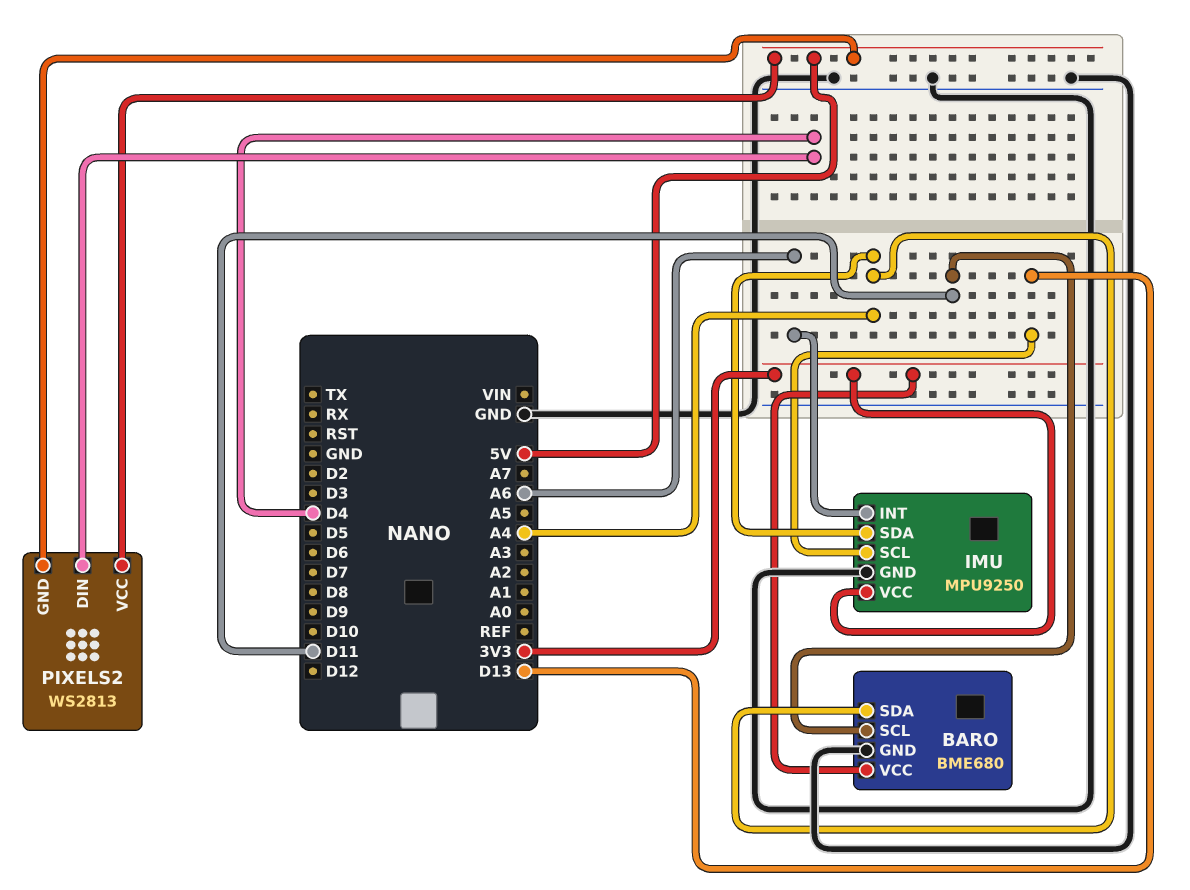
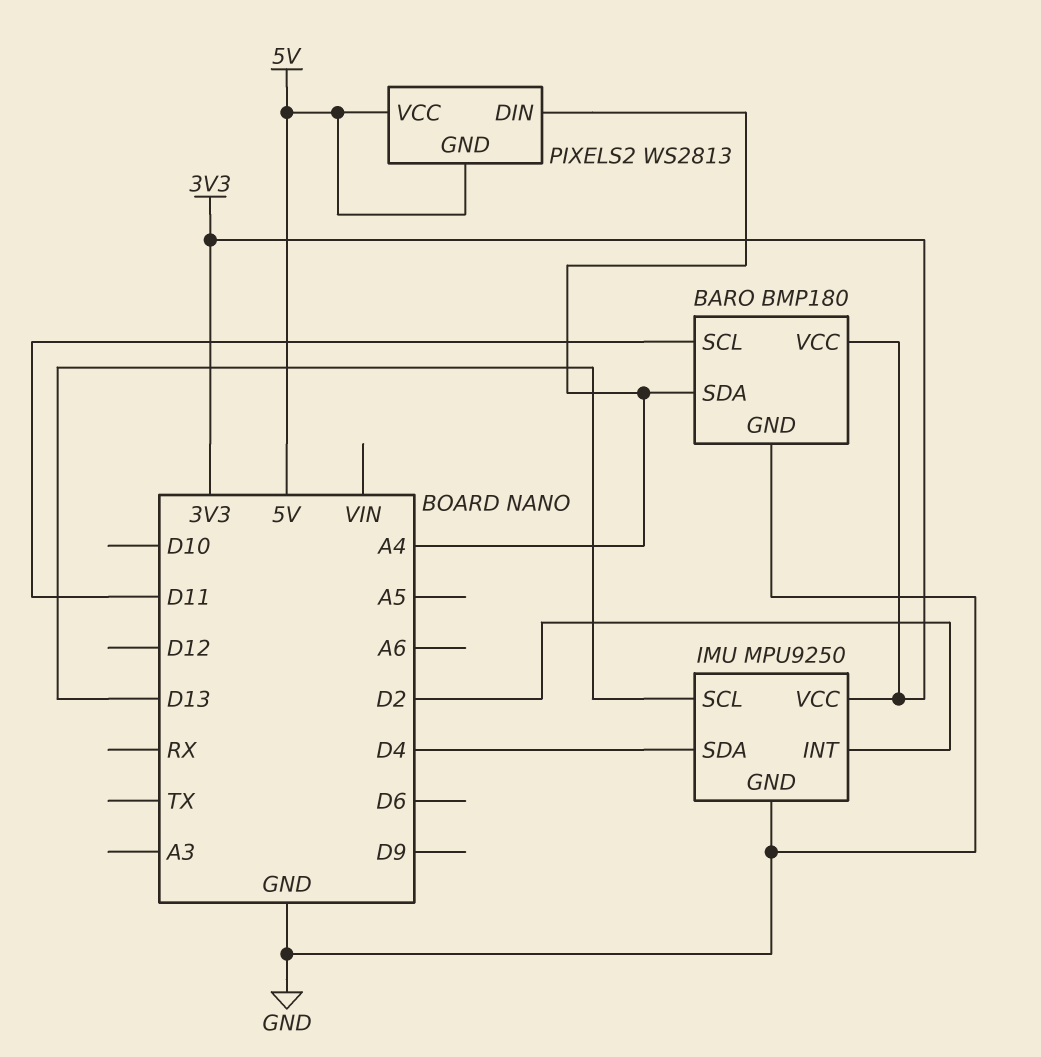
BARO: BME680 -> BMP180
IMU pin INT: A6 -> D2
IMU pin SDA: A4 -> D4
PIXELS2 pin DIN: D4 -> A4

